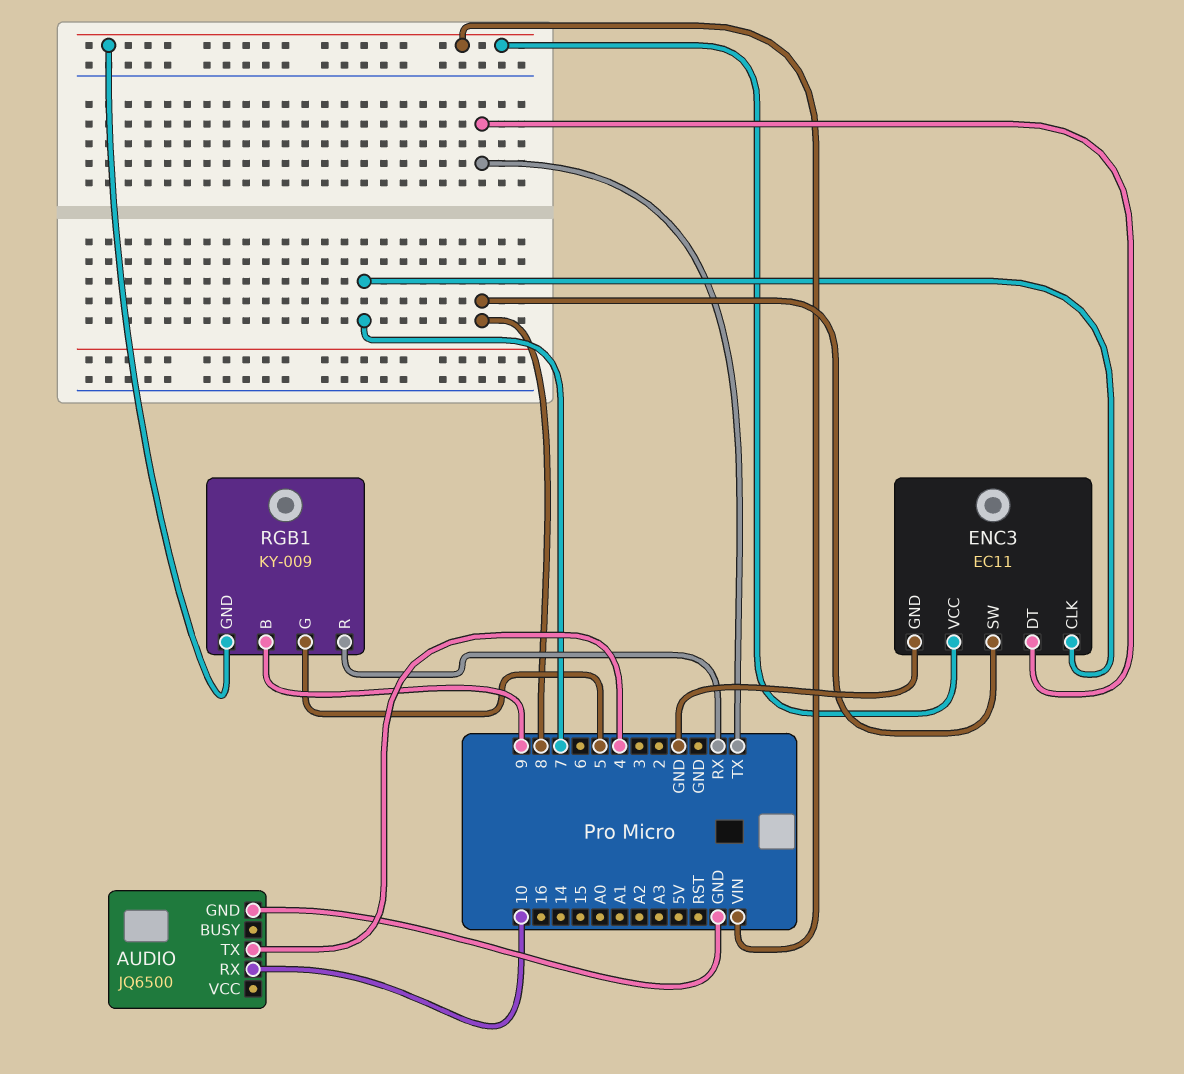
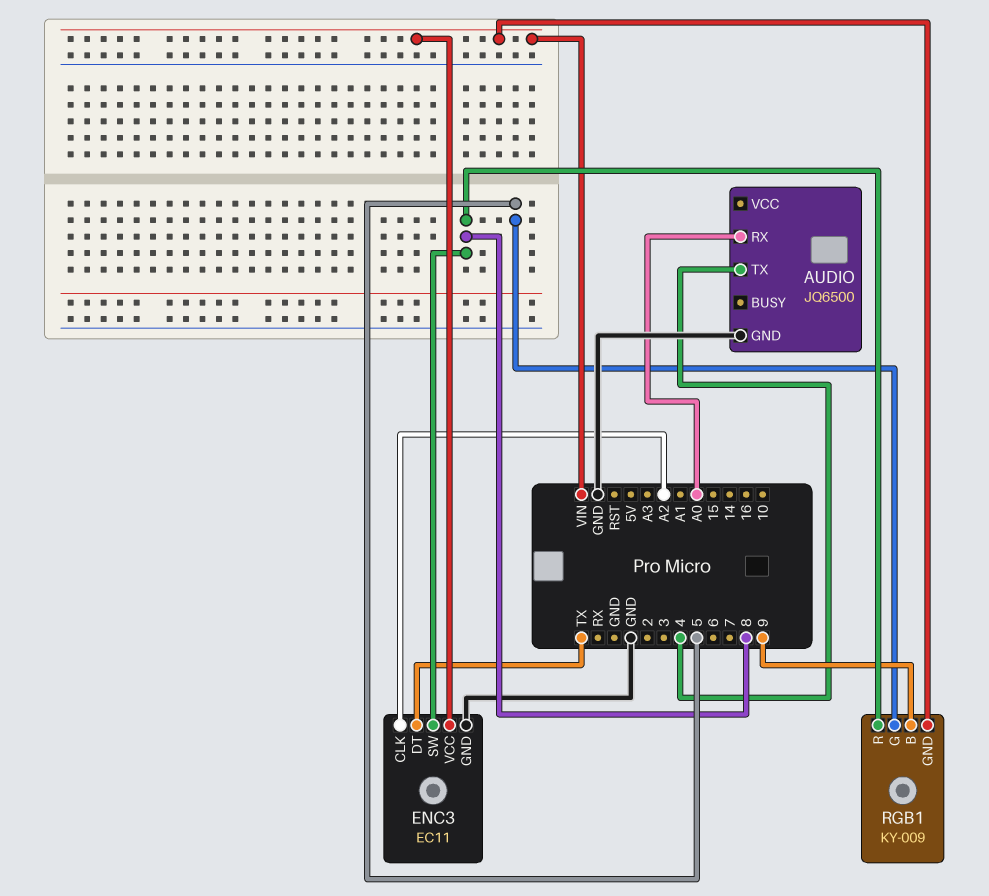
AUDIO pin RX: 10 -> A0
ENC3 pin CLK: 7 -> A2
RGB1 pin R: RX -> 8

